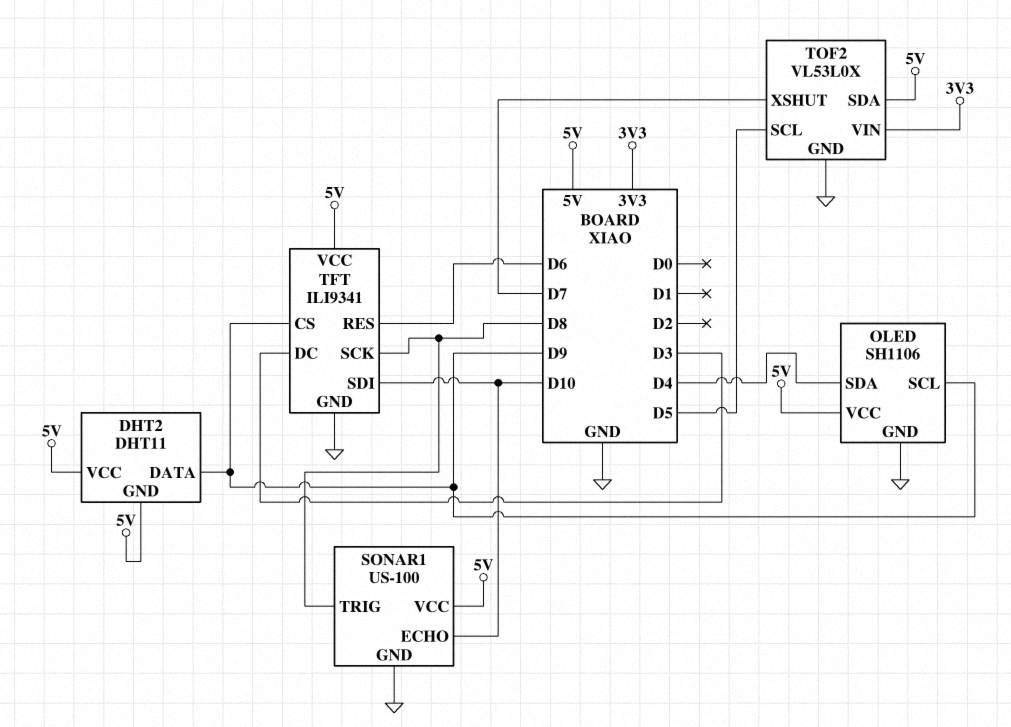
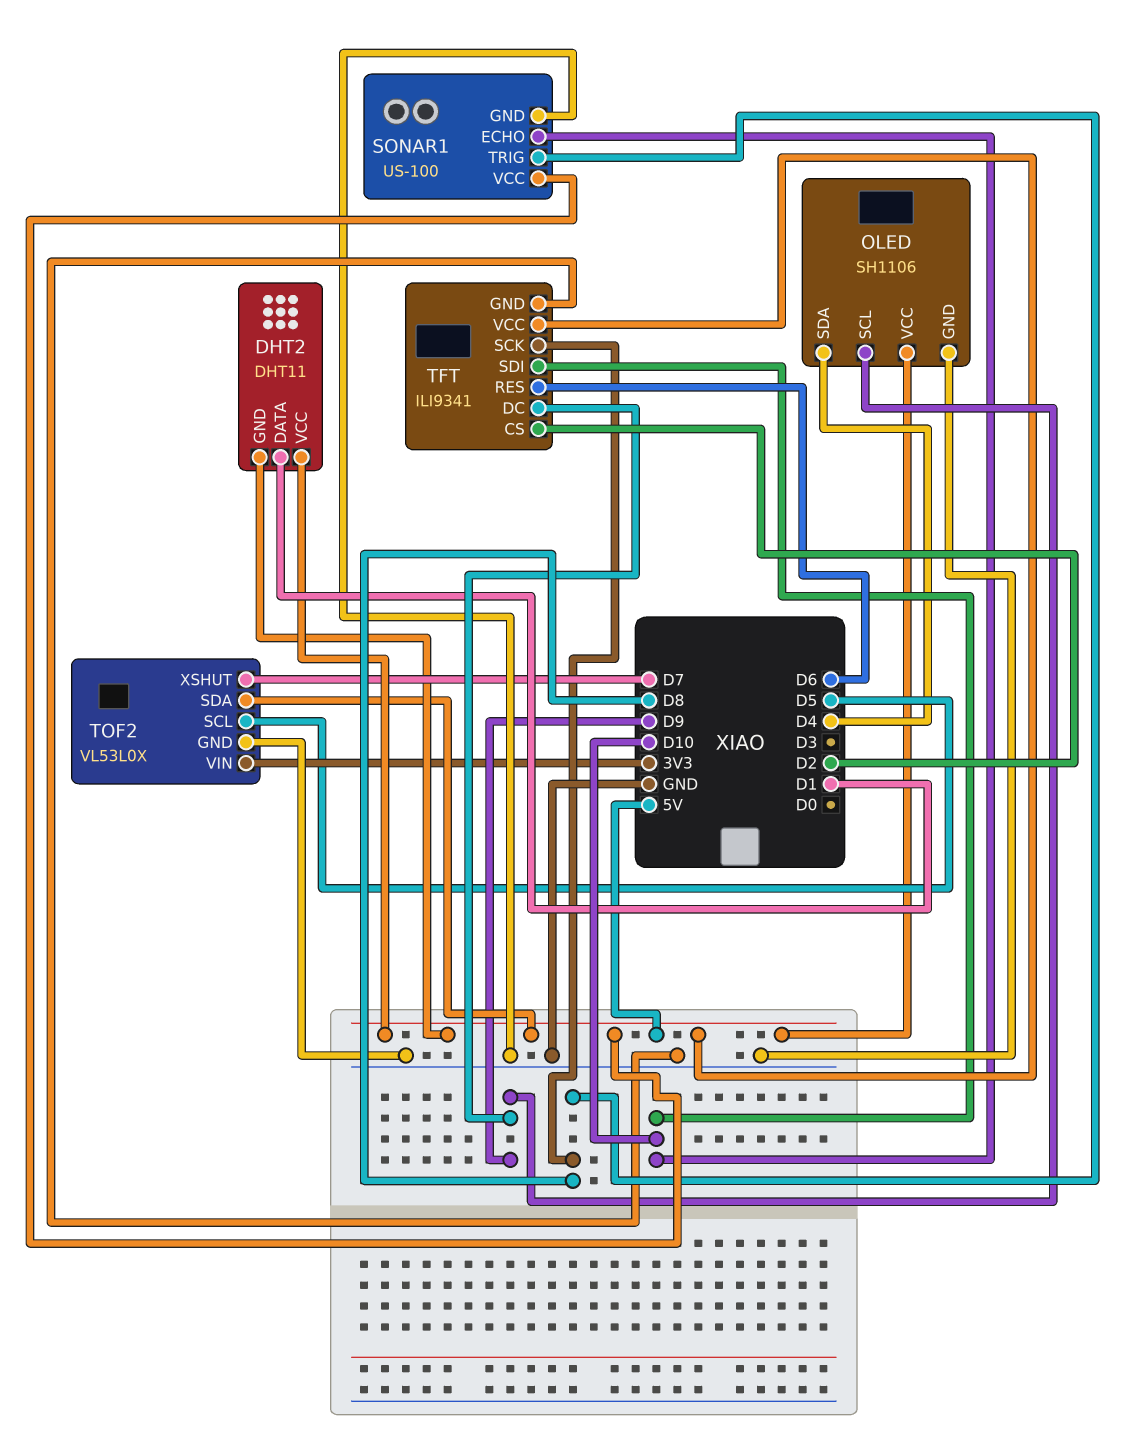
DHT2 pin DATA: D9 -> D1
TFT pin CS: D9 -> D2
TFT pin DC: D3 -> D9

